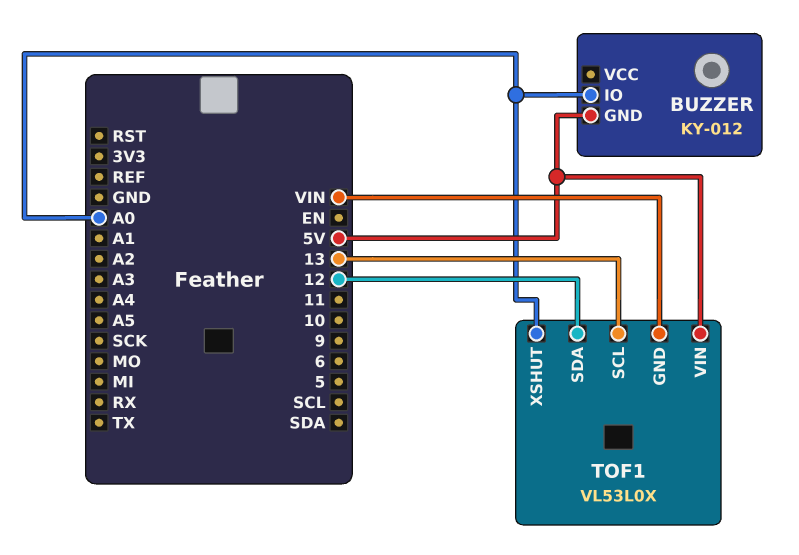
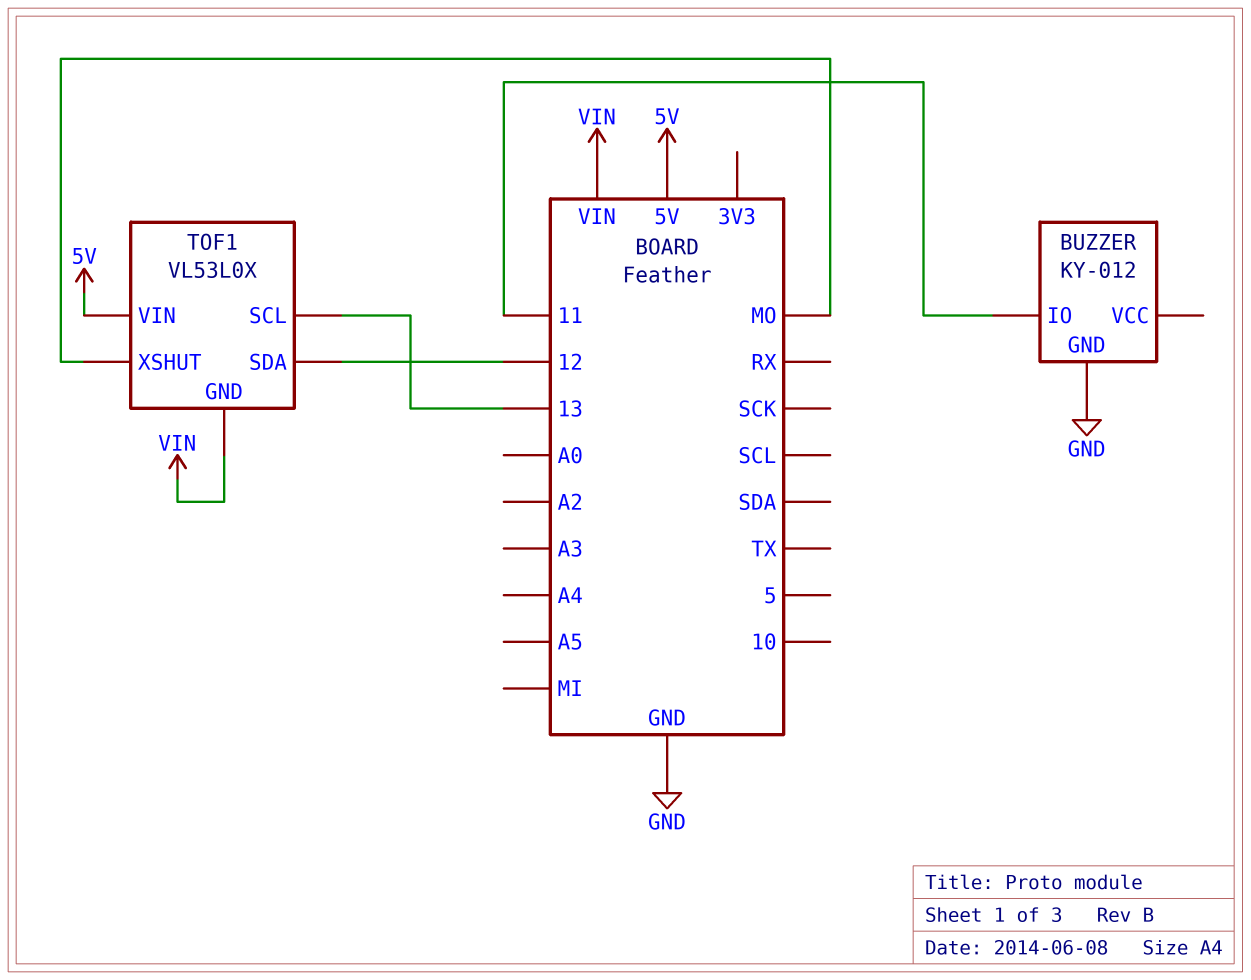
BUZZER pin GND: 5V -> GND
BUZZER pin IO: A0 -> 11
TOF1 pin XSHUT: A0 -> MO

